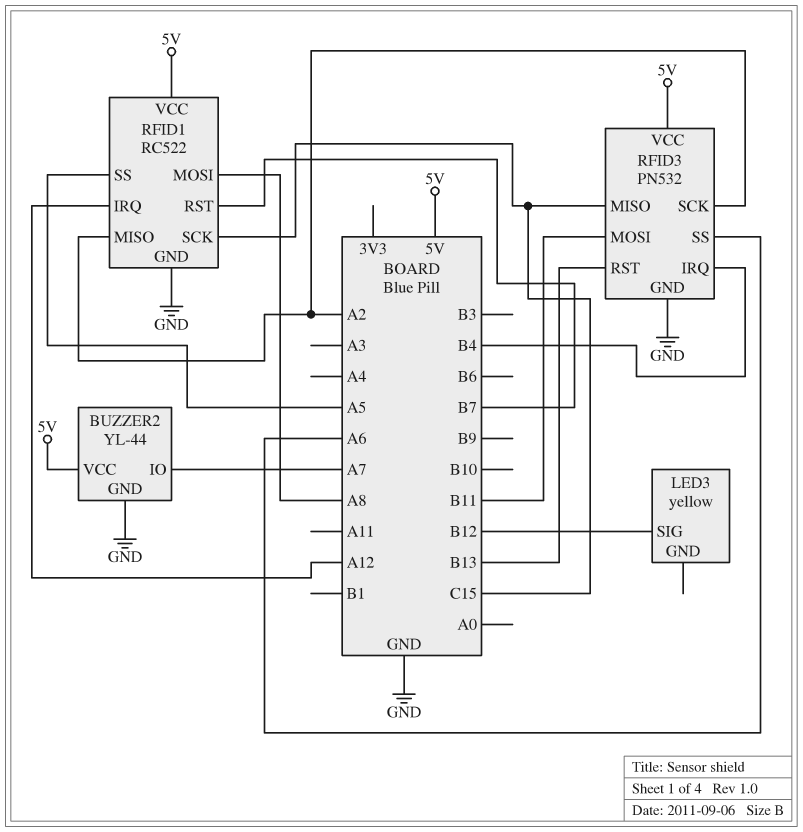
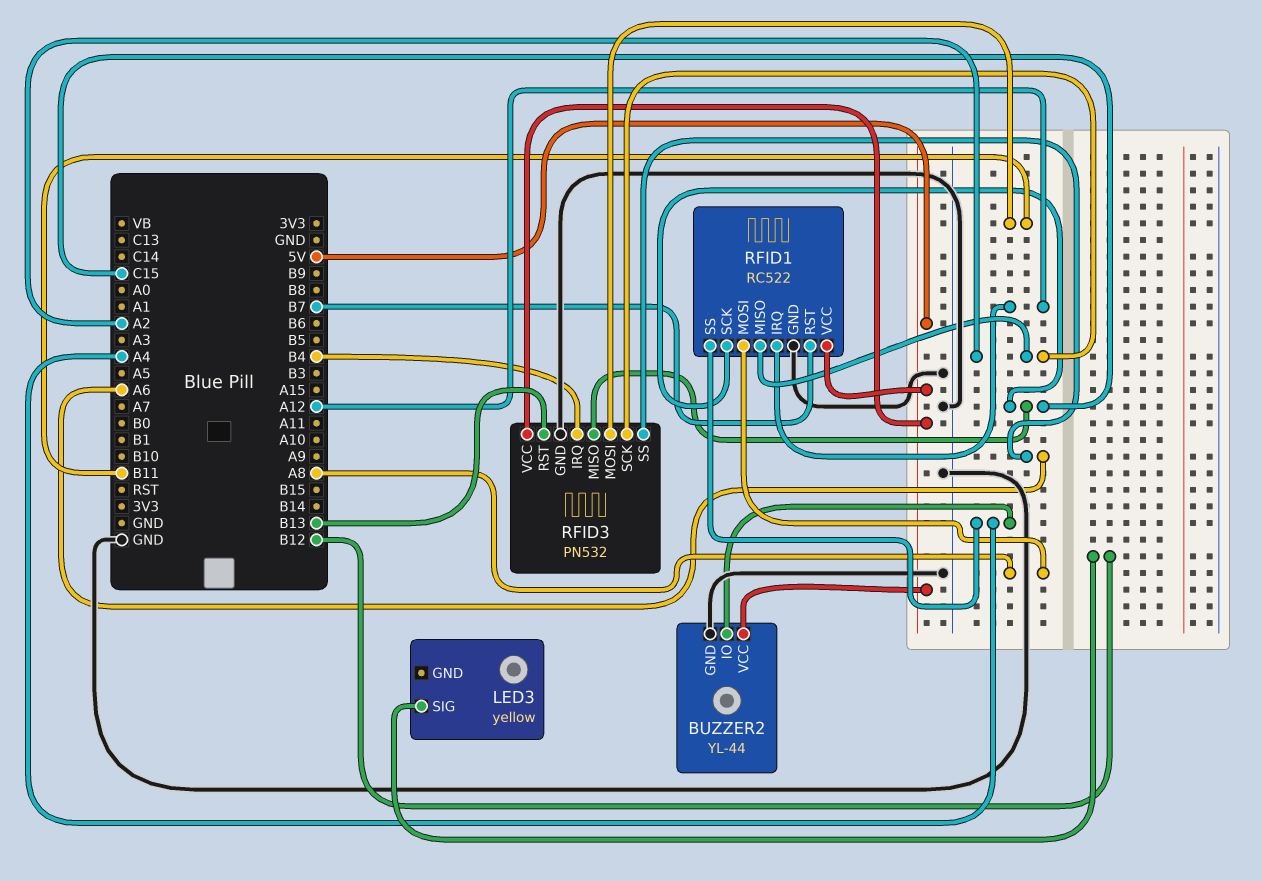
BUZZER2 pin IO: A7 -> A4
RFID1 pin SS: A5 -> A4

